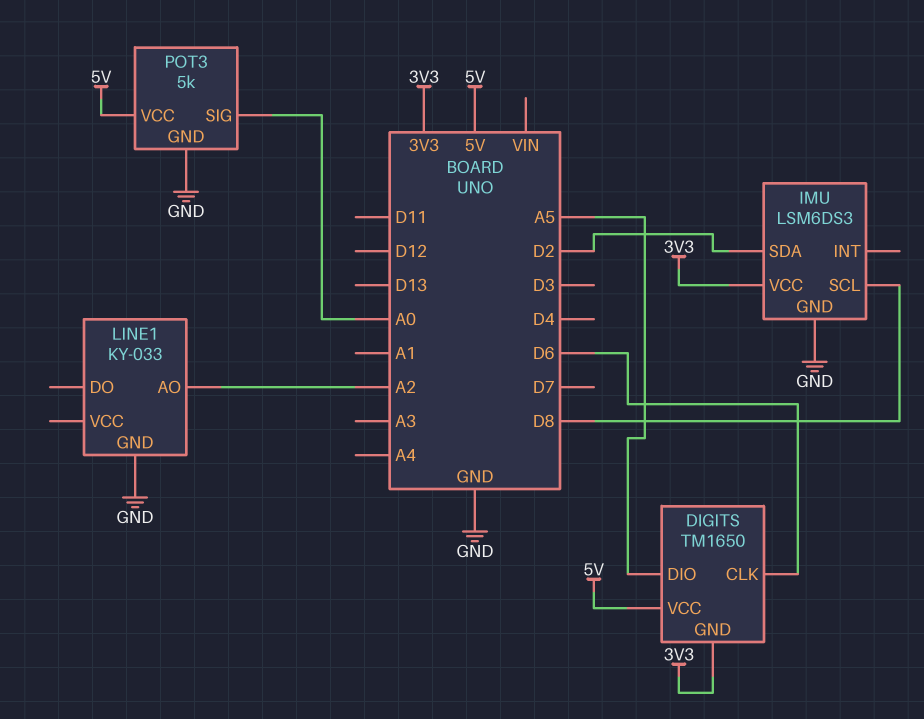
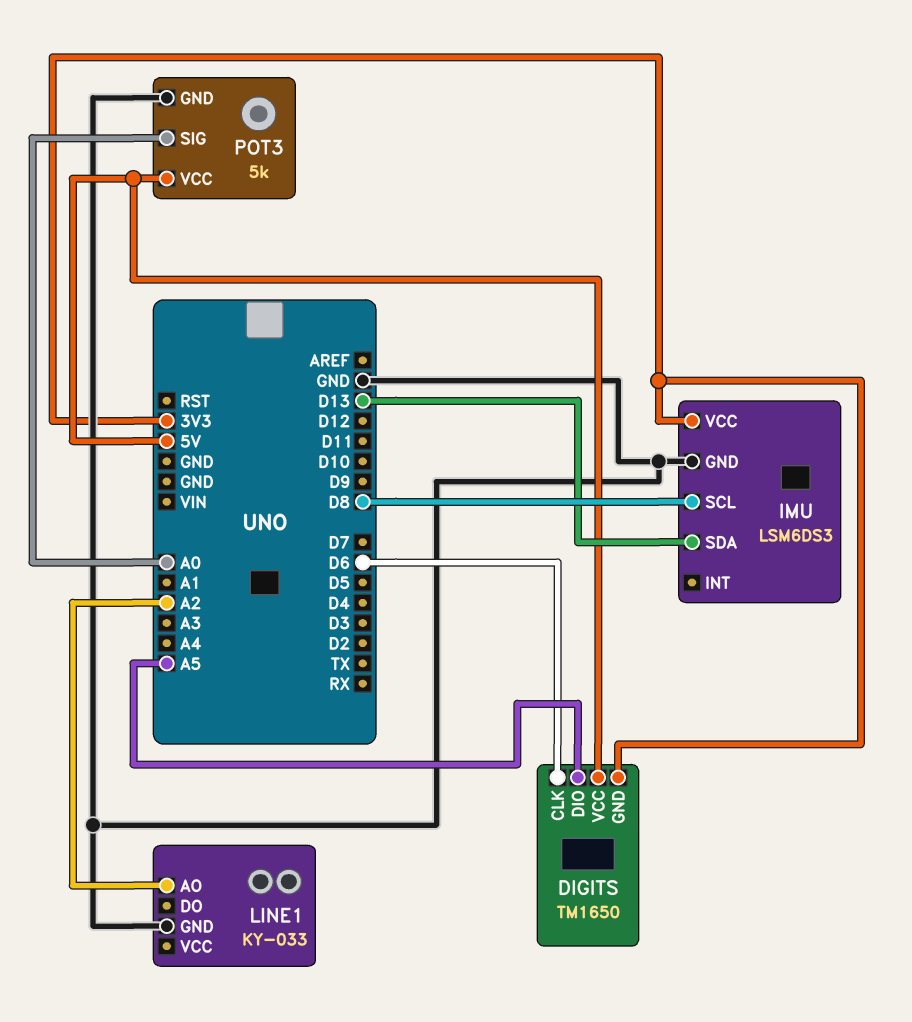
IMU pin SDA: D2 -> D13

